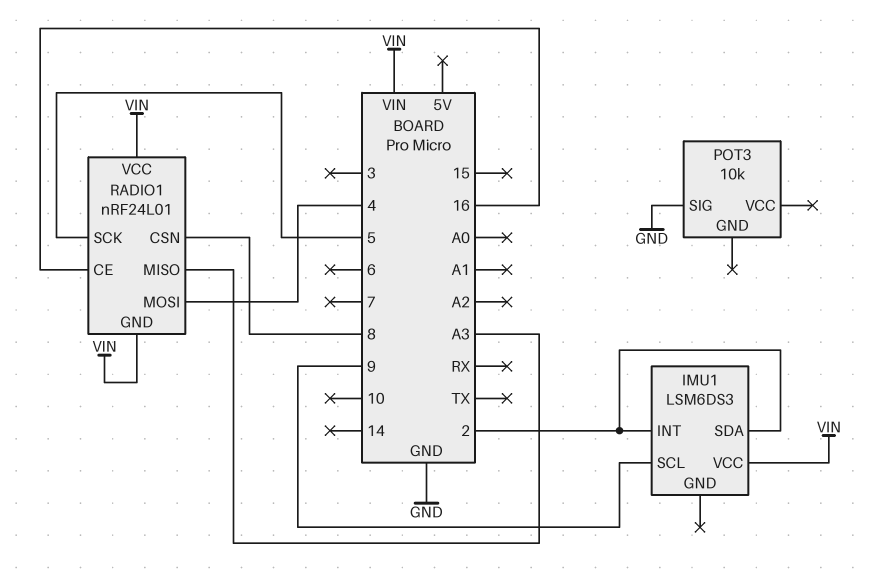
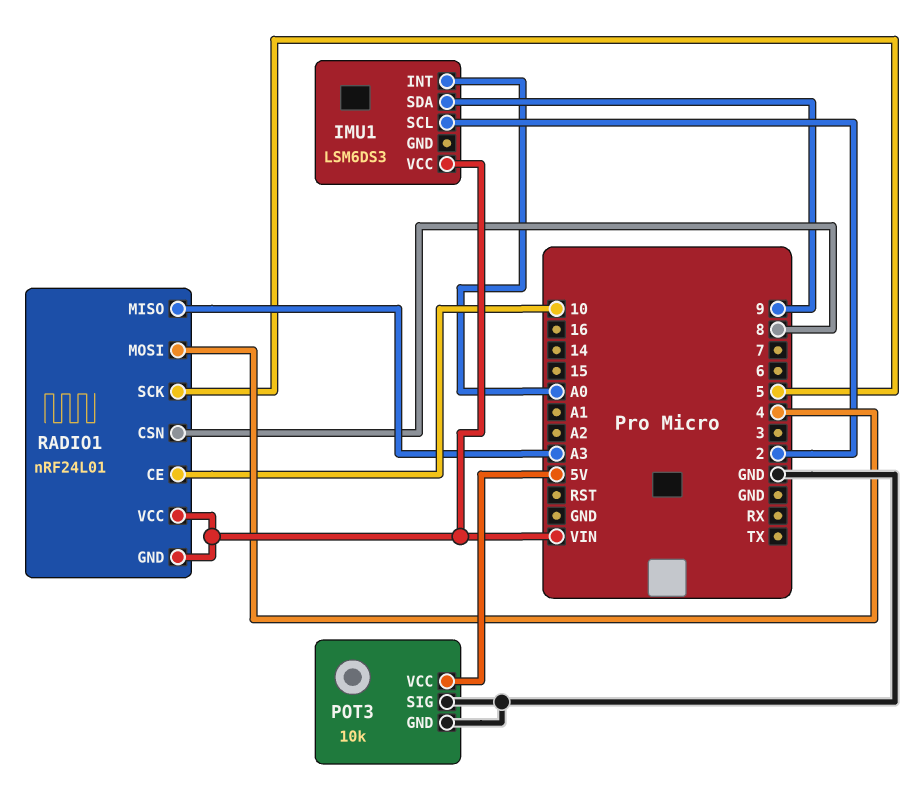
IMU1 pin INT: 2 -> A0
IMU1 pin SCL: 9 -> 2
IMU1 pin SDA: 2 -> 9
POT3 pin GND: none -> GND
POT3 pin VCC: none -> 5V
RADIO1 pin CE: 16 -> 10

